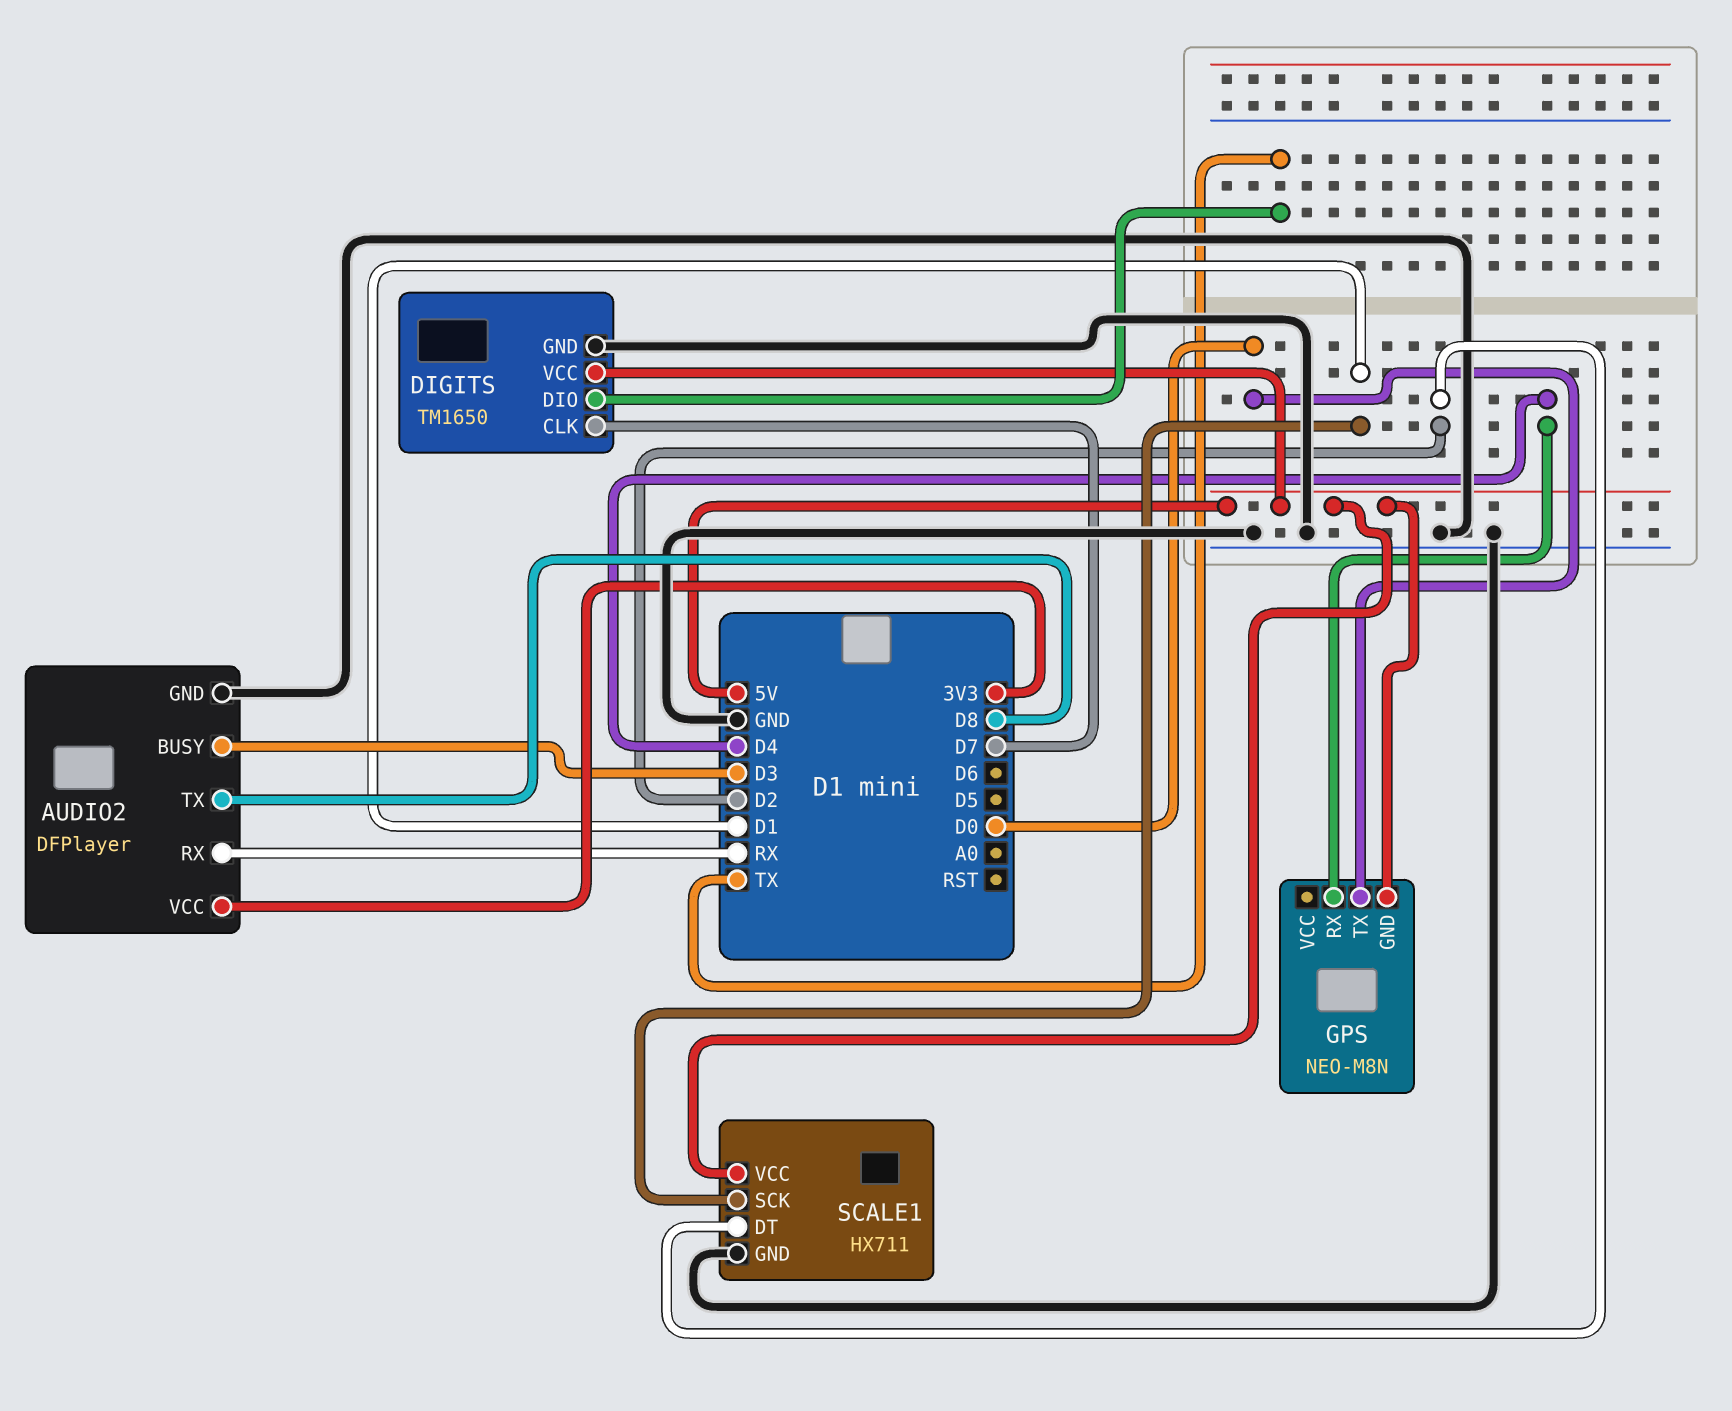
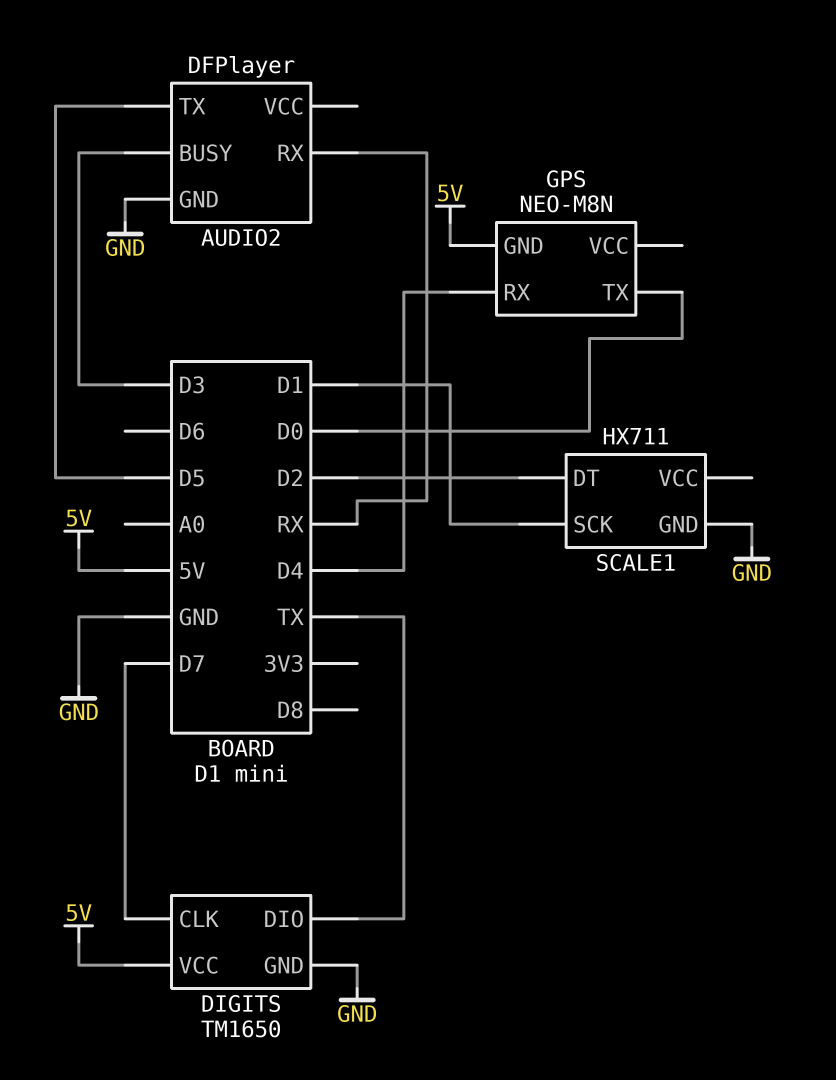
AUDIO2 pin TX: D8 -> D5
AUDIO2 pin VCC: 3V3 -> none
SCALE1 pin VCC: 5V -> none

